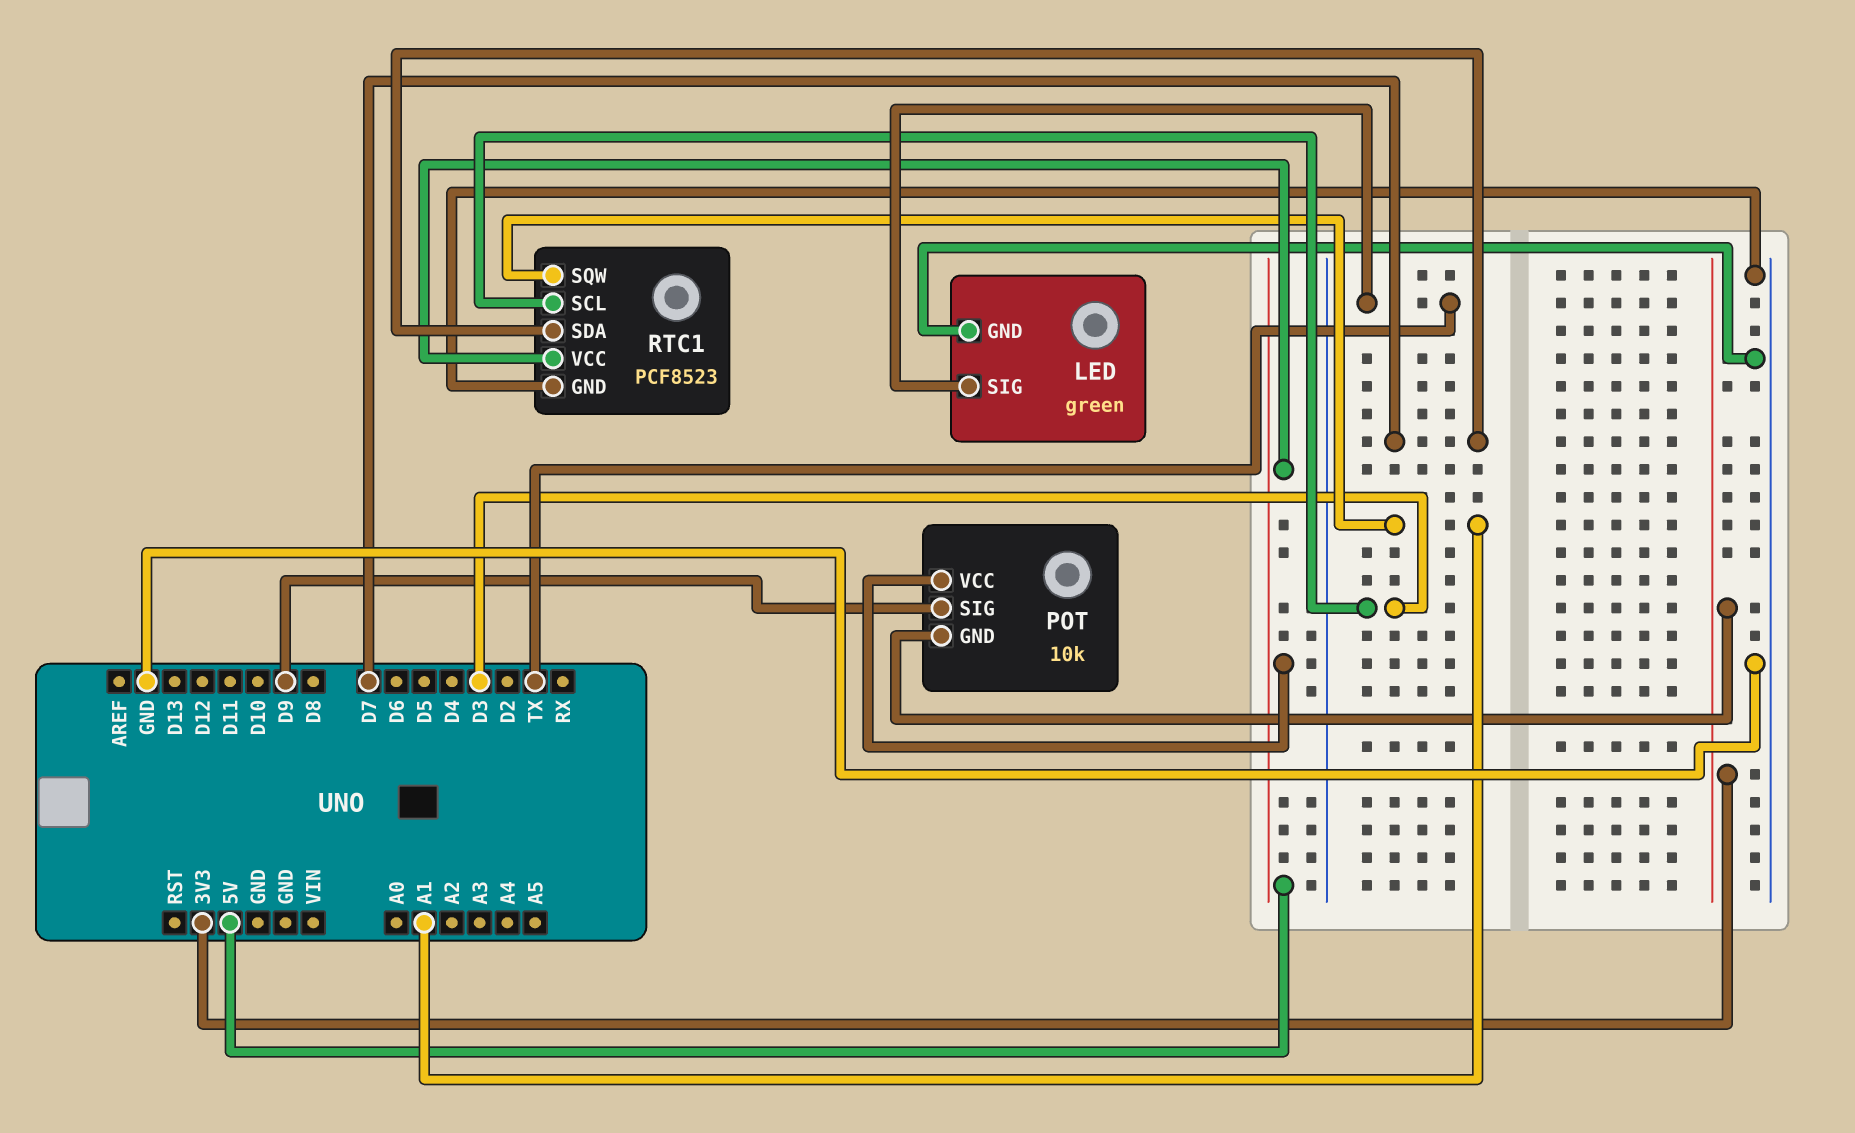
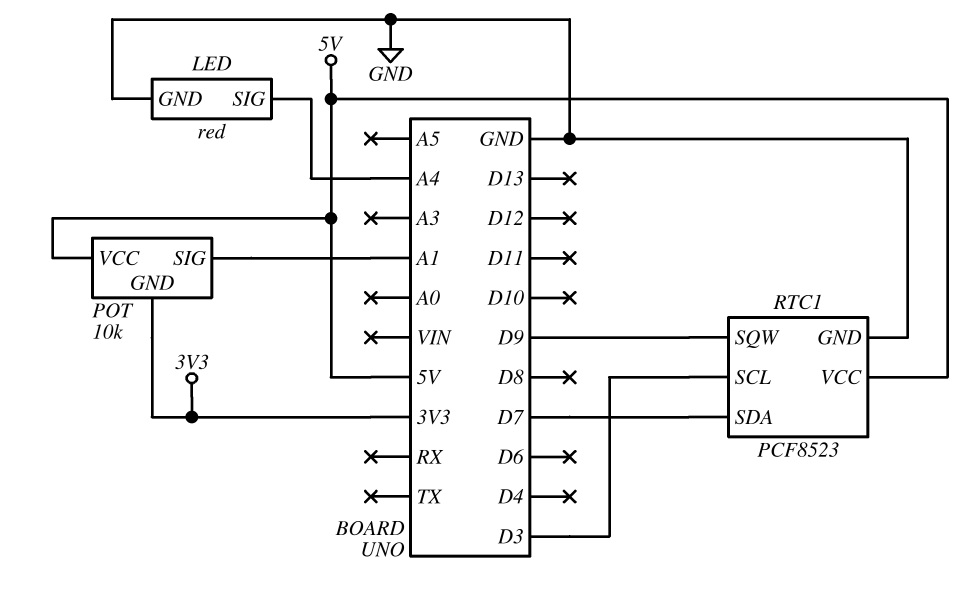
LED: green -> red
LED pin SIG: TX -> A4
POT pin SIG: D9 -> A1
RTC1 pin SQW: A1 -> D9

